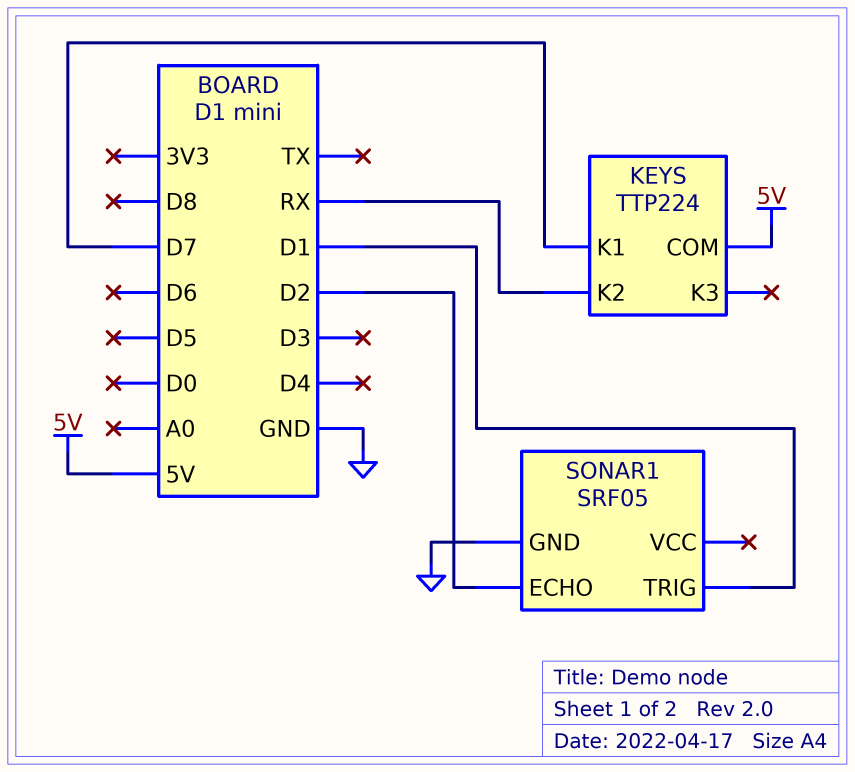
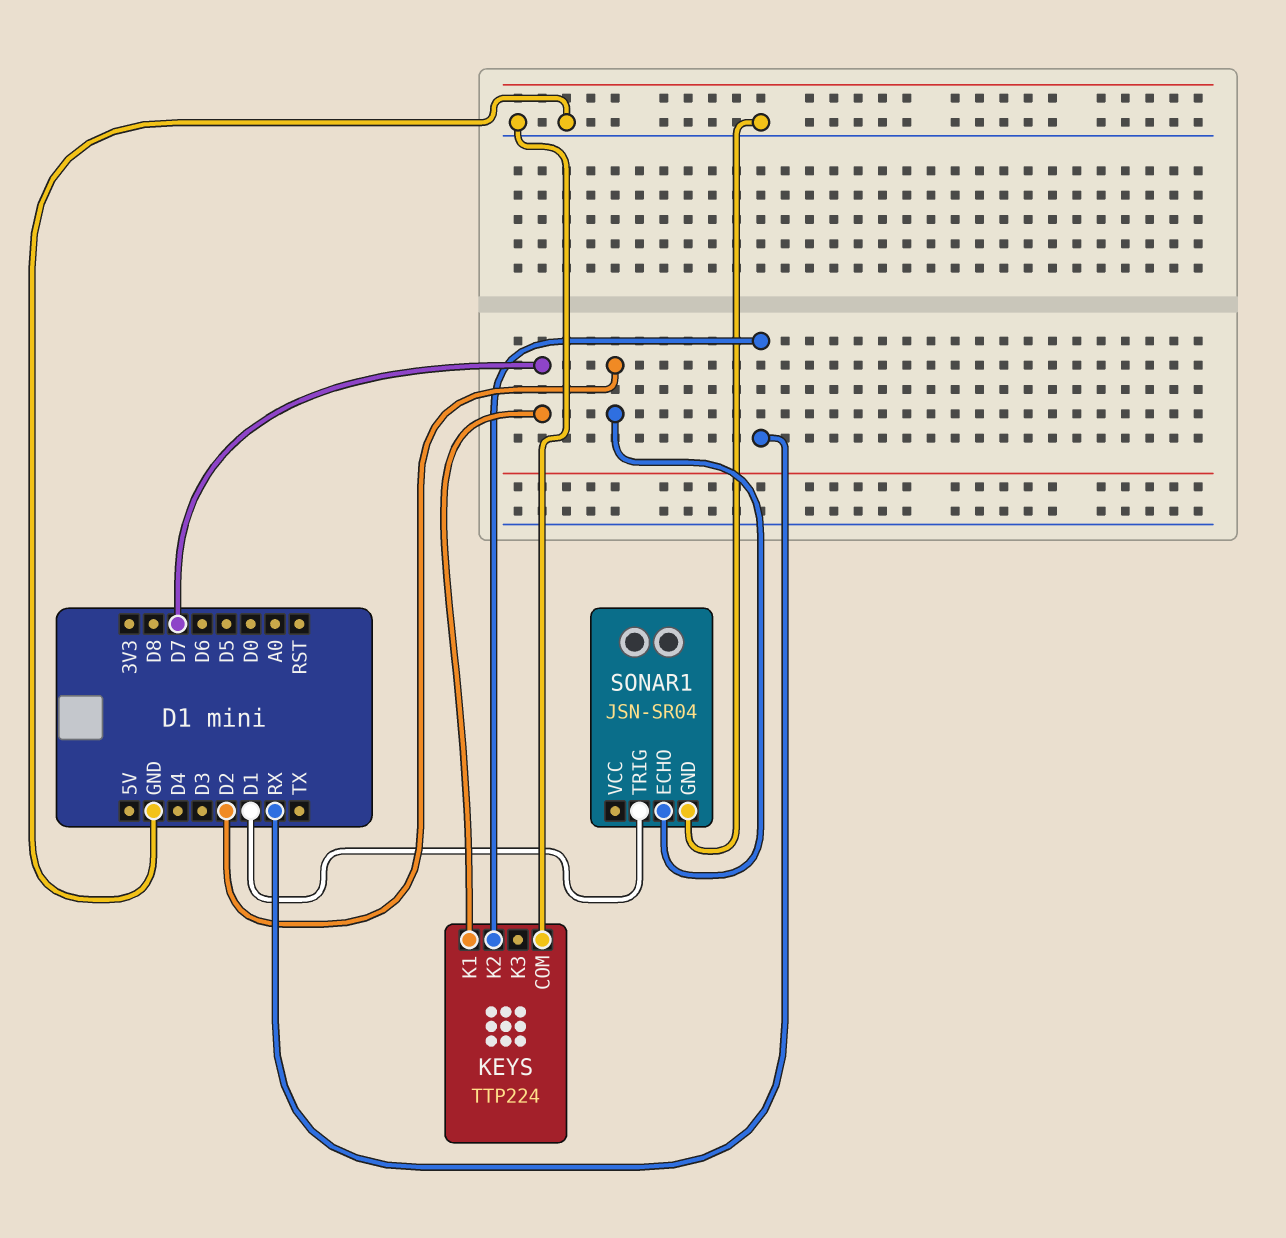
KEYS pin COM: 5V -> GND
SONAR1: SRF05 -> JSN-SR04

